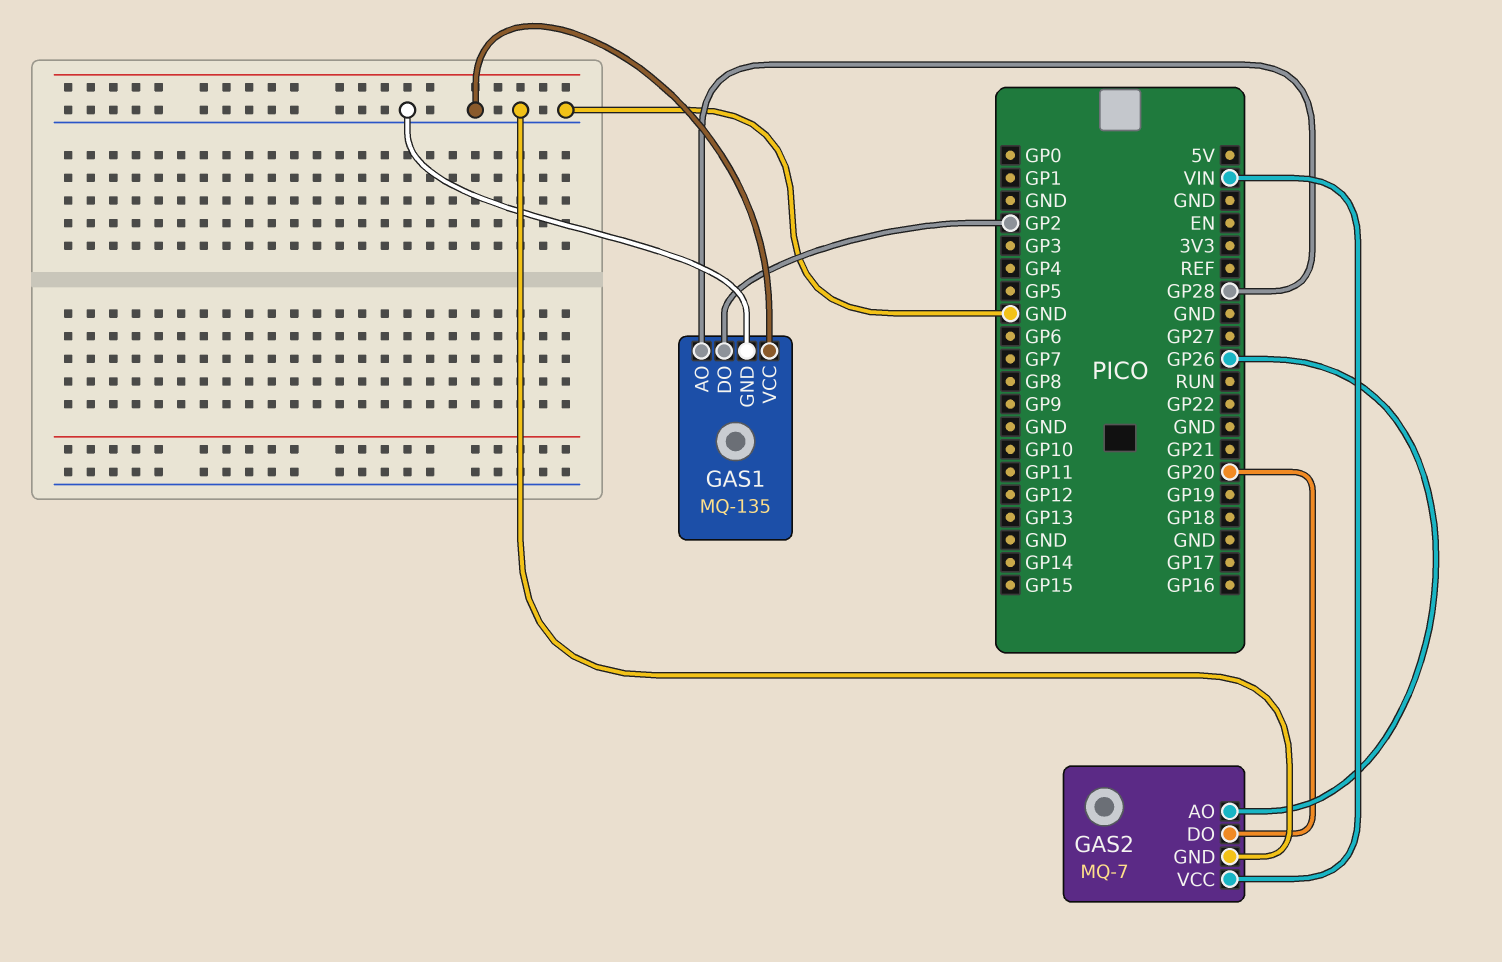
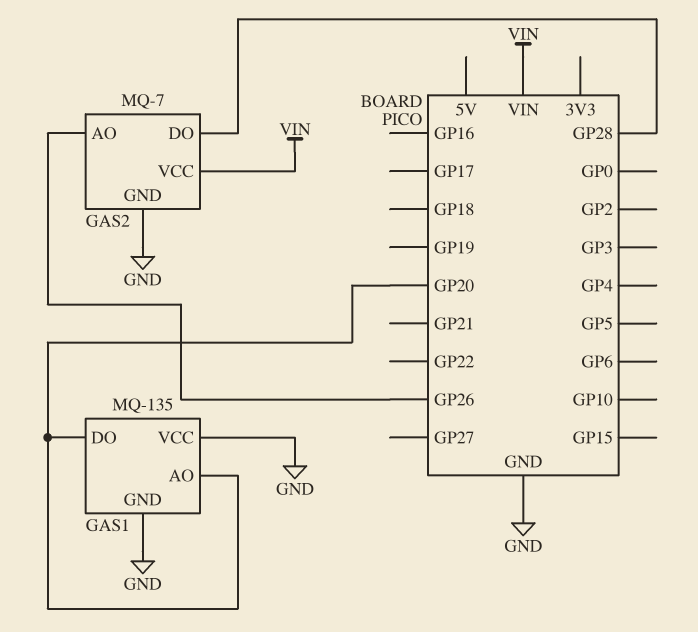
GAS1 pin AO: GP28 -> GP20
GAS1 pin DO: GP2 -> GP20
GAS2 pin DO: GP20 -> GP28

